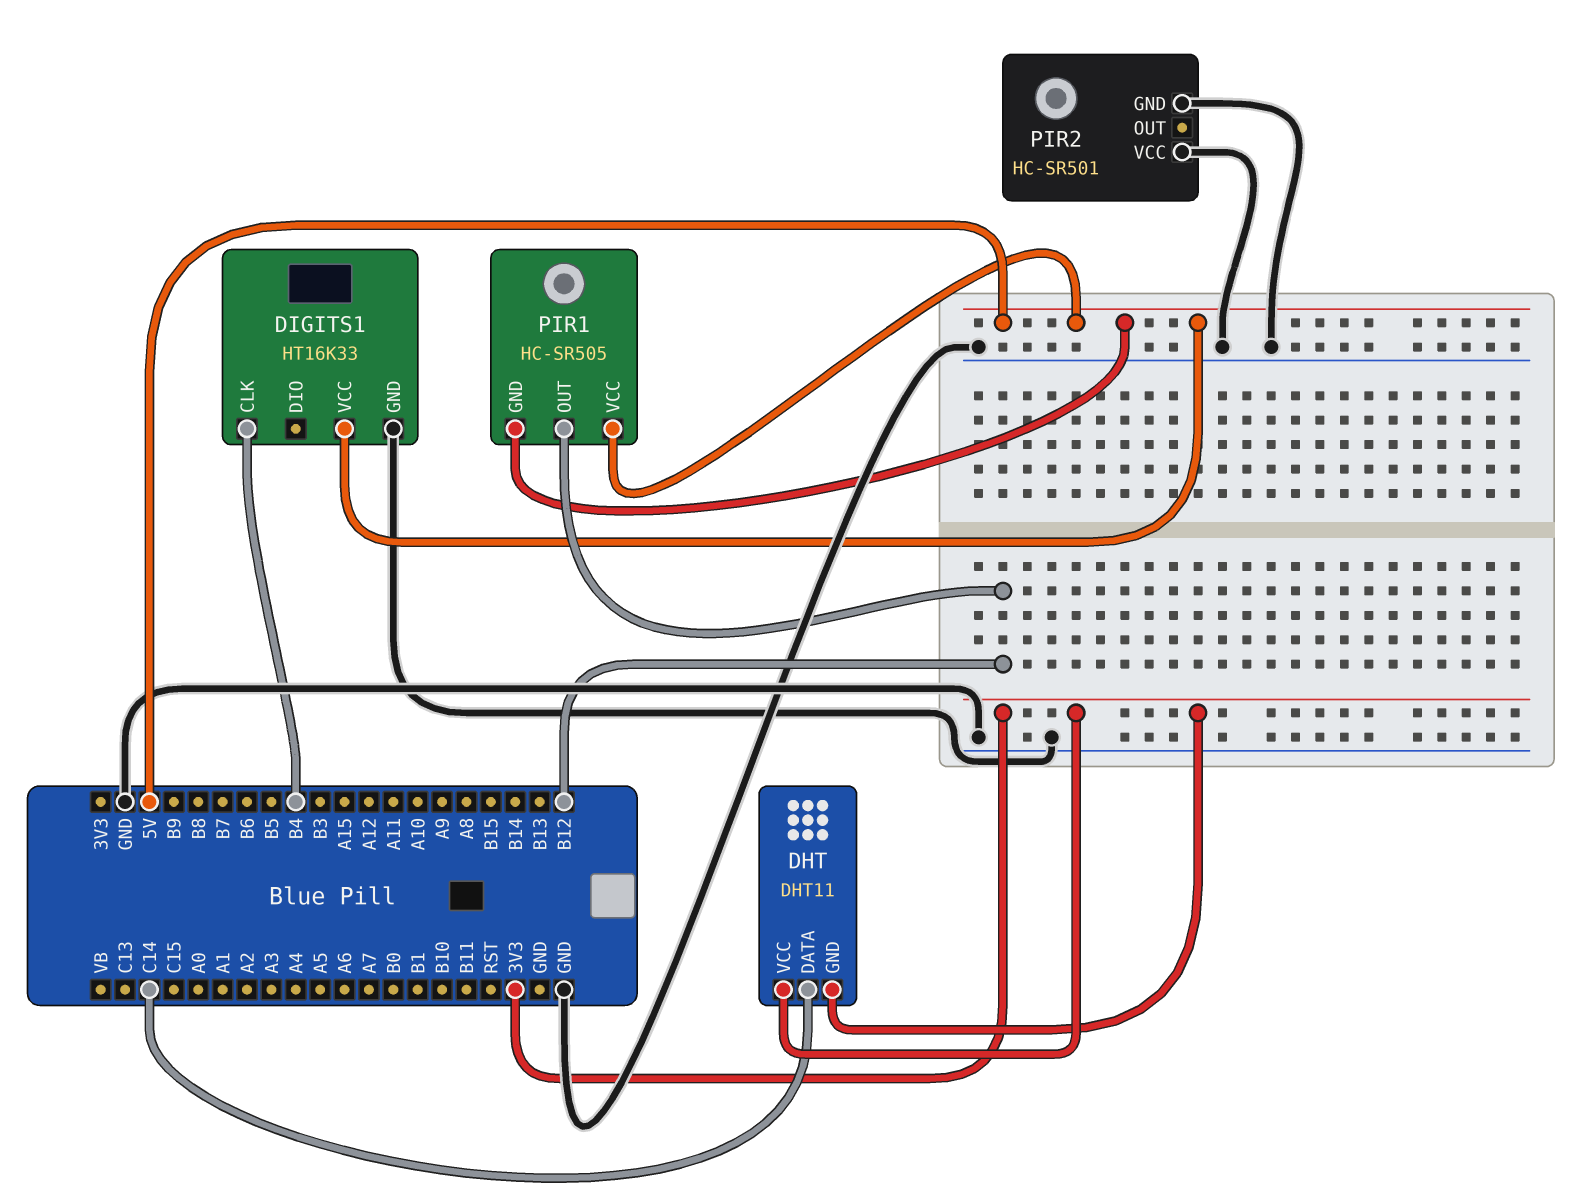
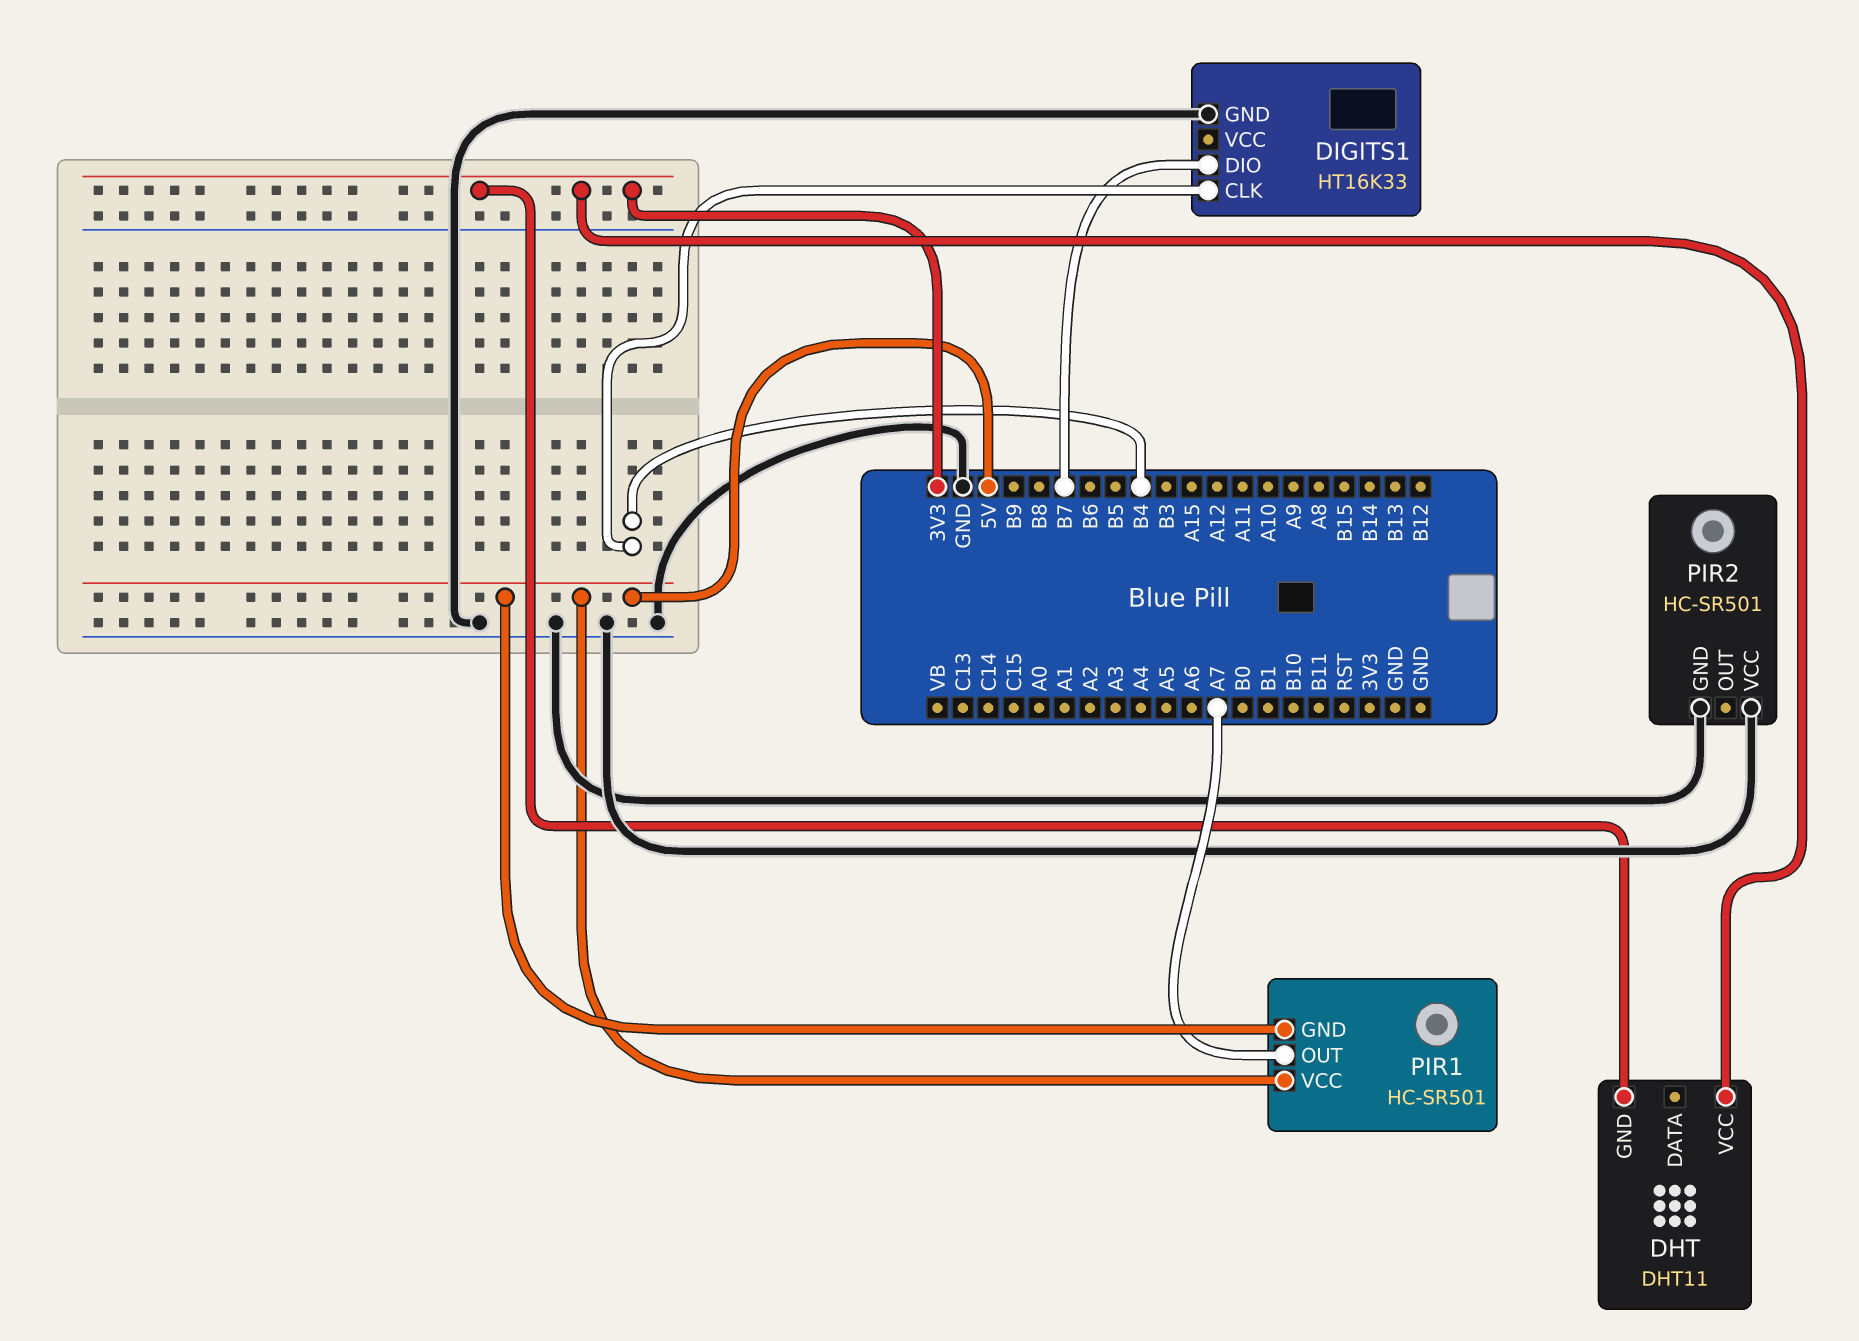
DHT pin DATA: C14 -> none
DIGITS1 pin DIO: none -> B7
DIGITS1 pin VCC: 5V -> none
PIR1: HC-SR505 -> HC-SR501
PIR1 pin OUT: B12 -> A7

